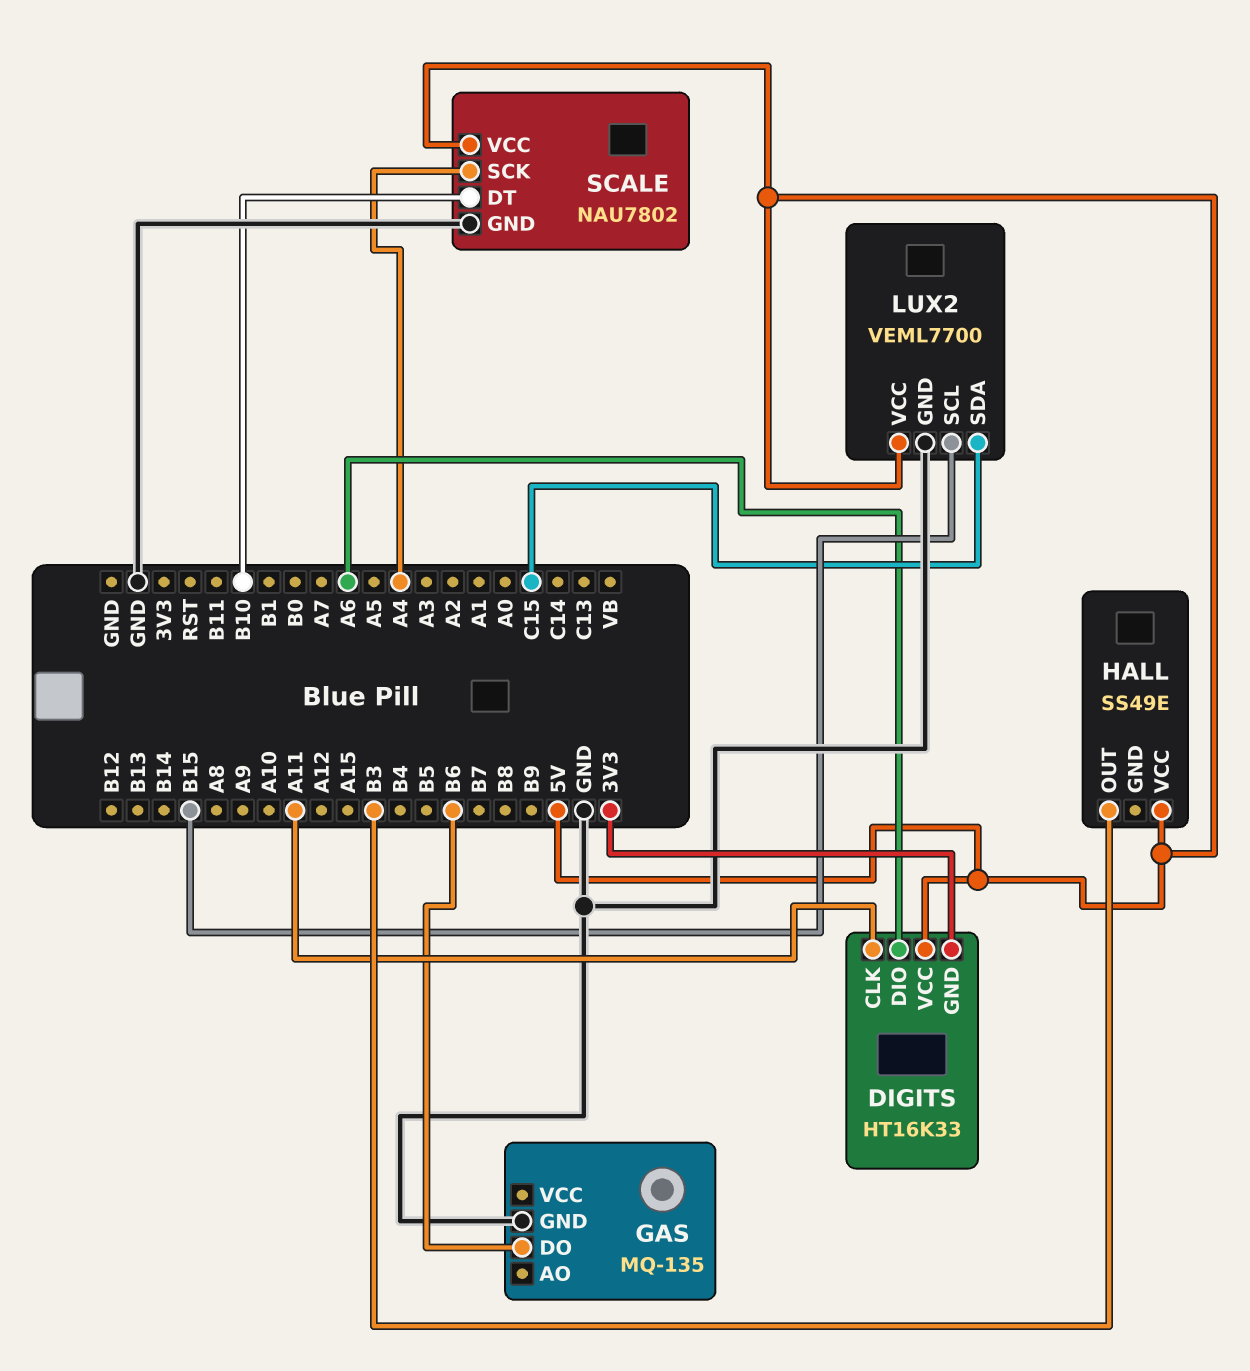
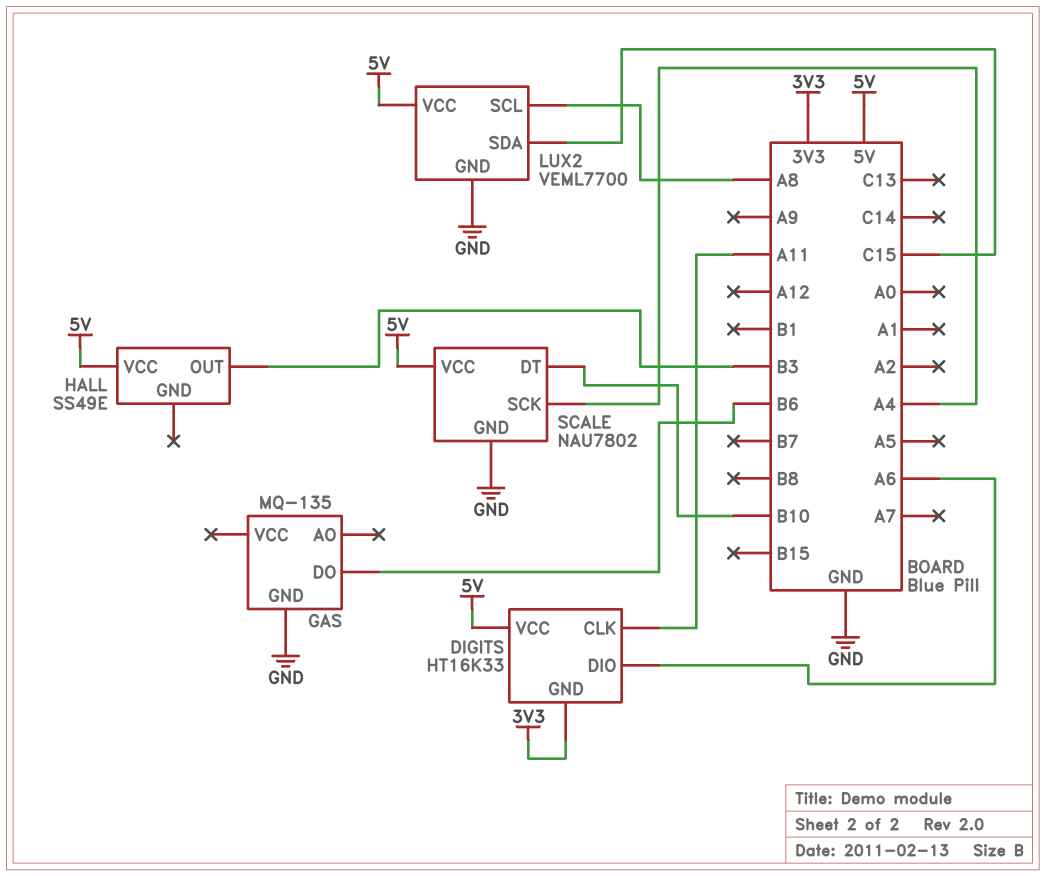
LUX2 pin SCL: B15 -> A8

